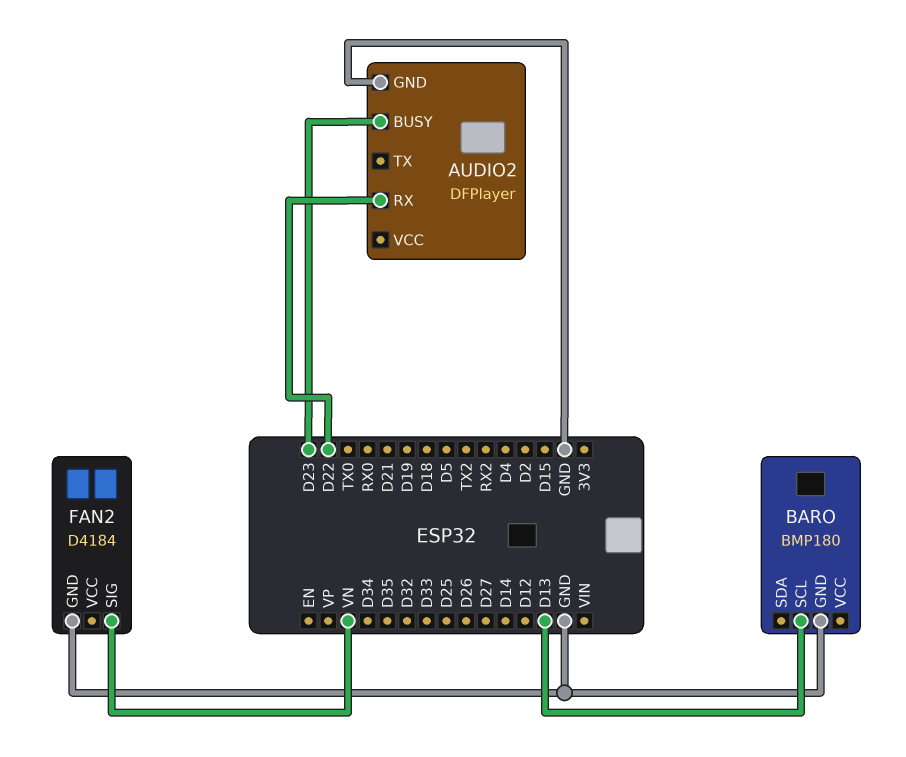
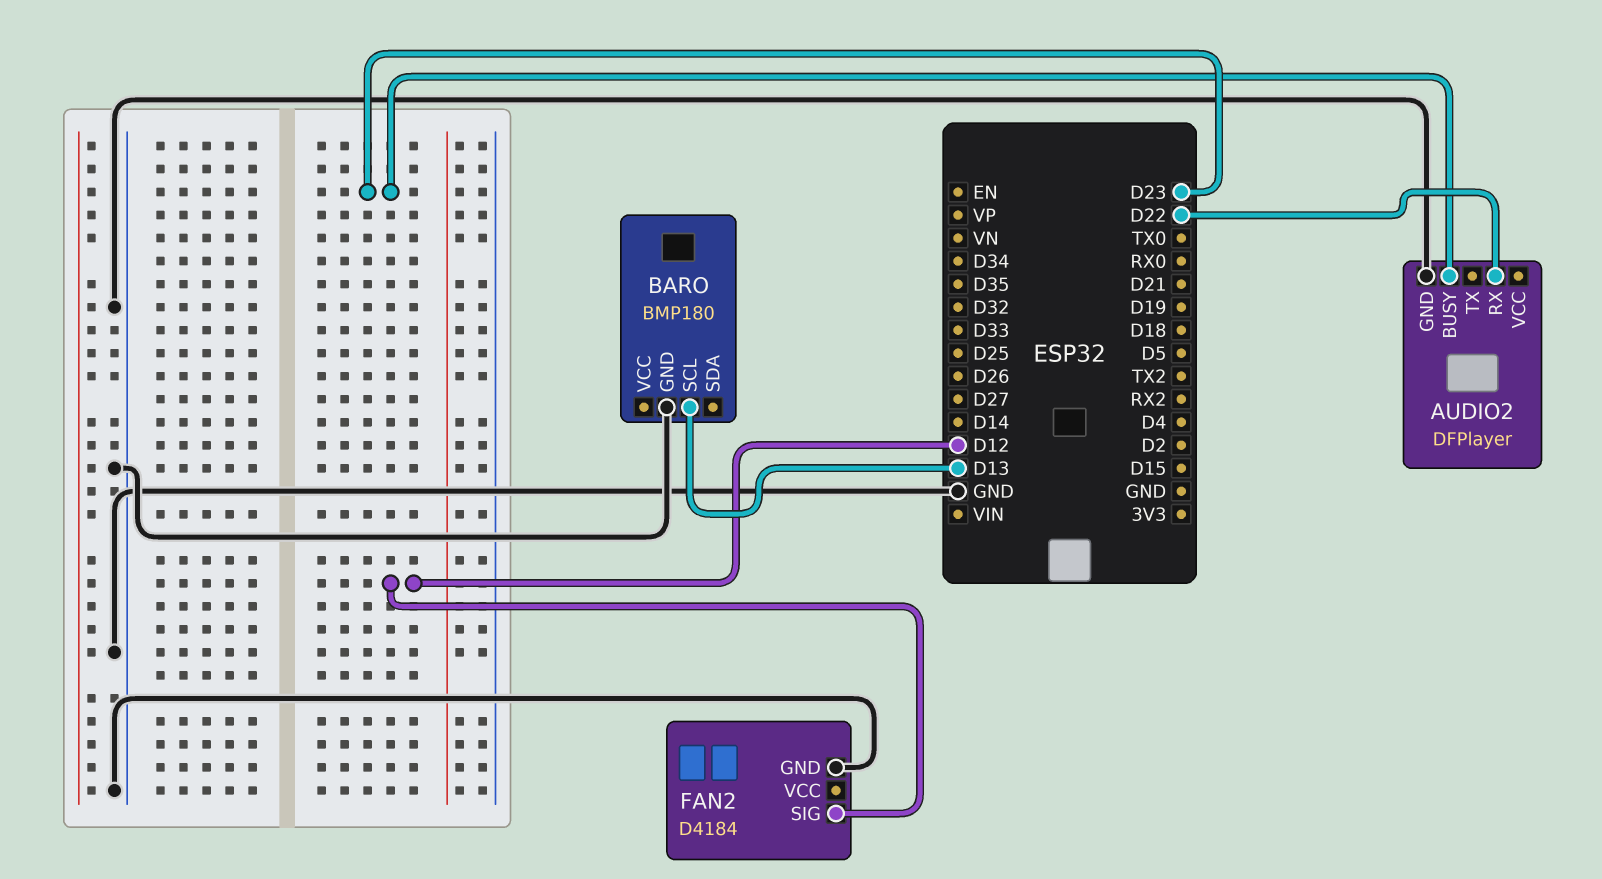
FAN2 pin SIG: VN -> D12

